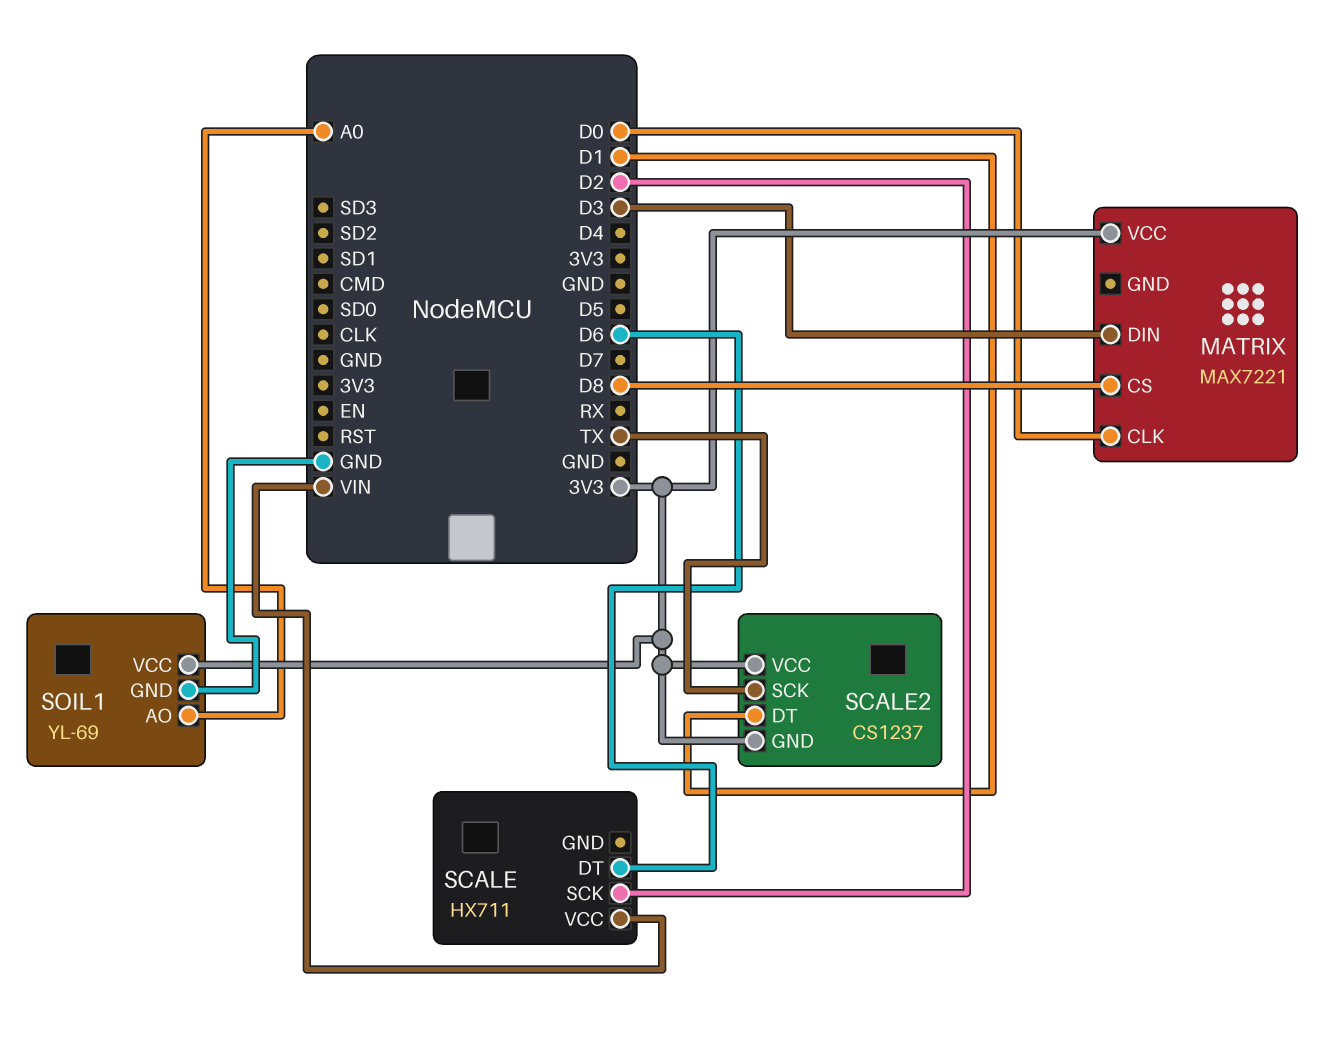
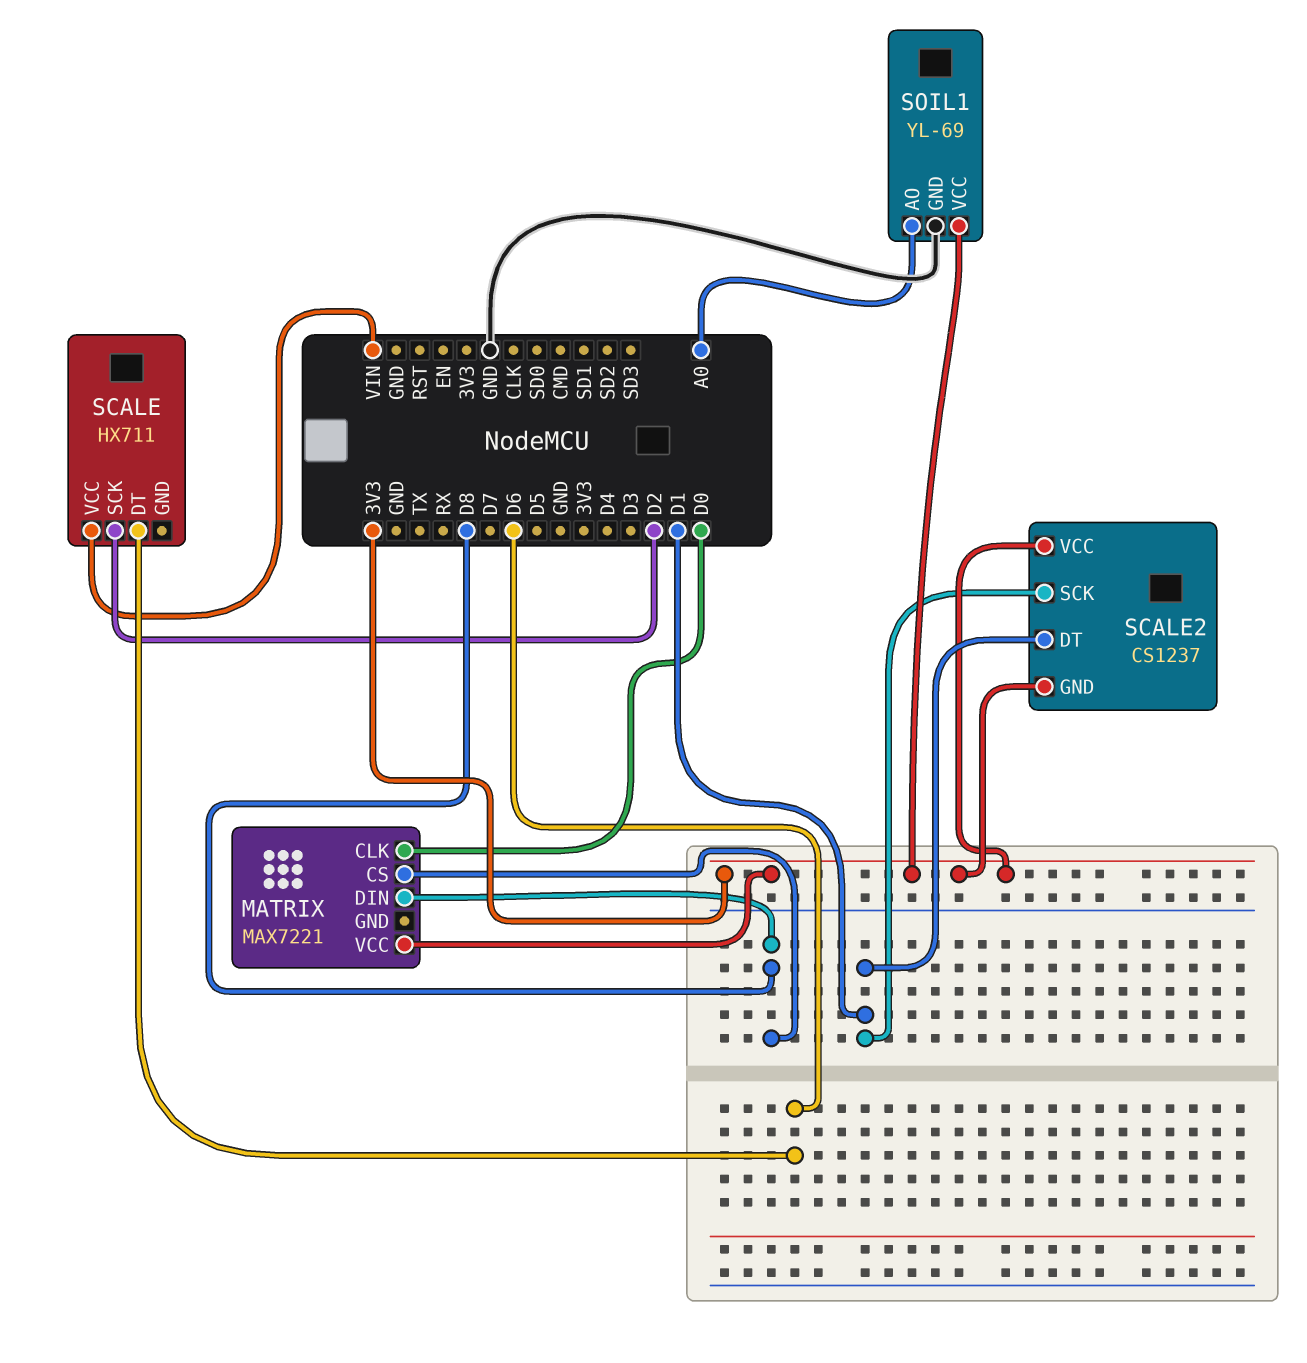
MATRIX pin DIN: D3 -> D8
SCALE2 pin SCK: TX -> D1

